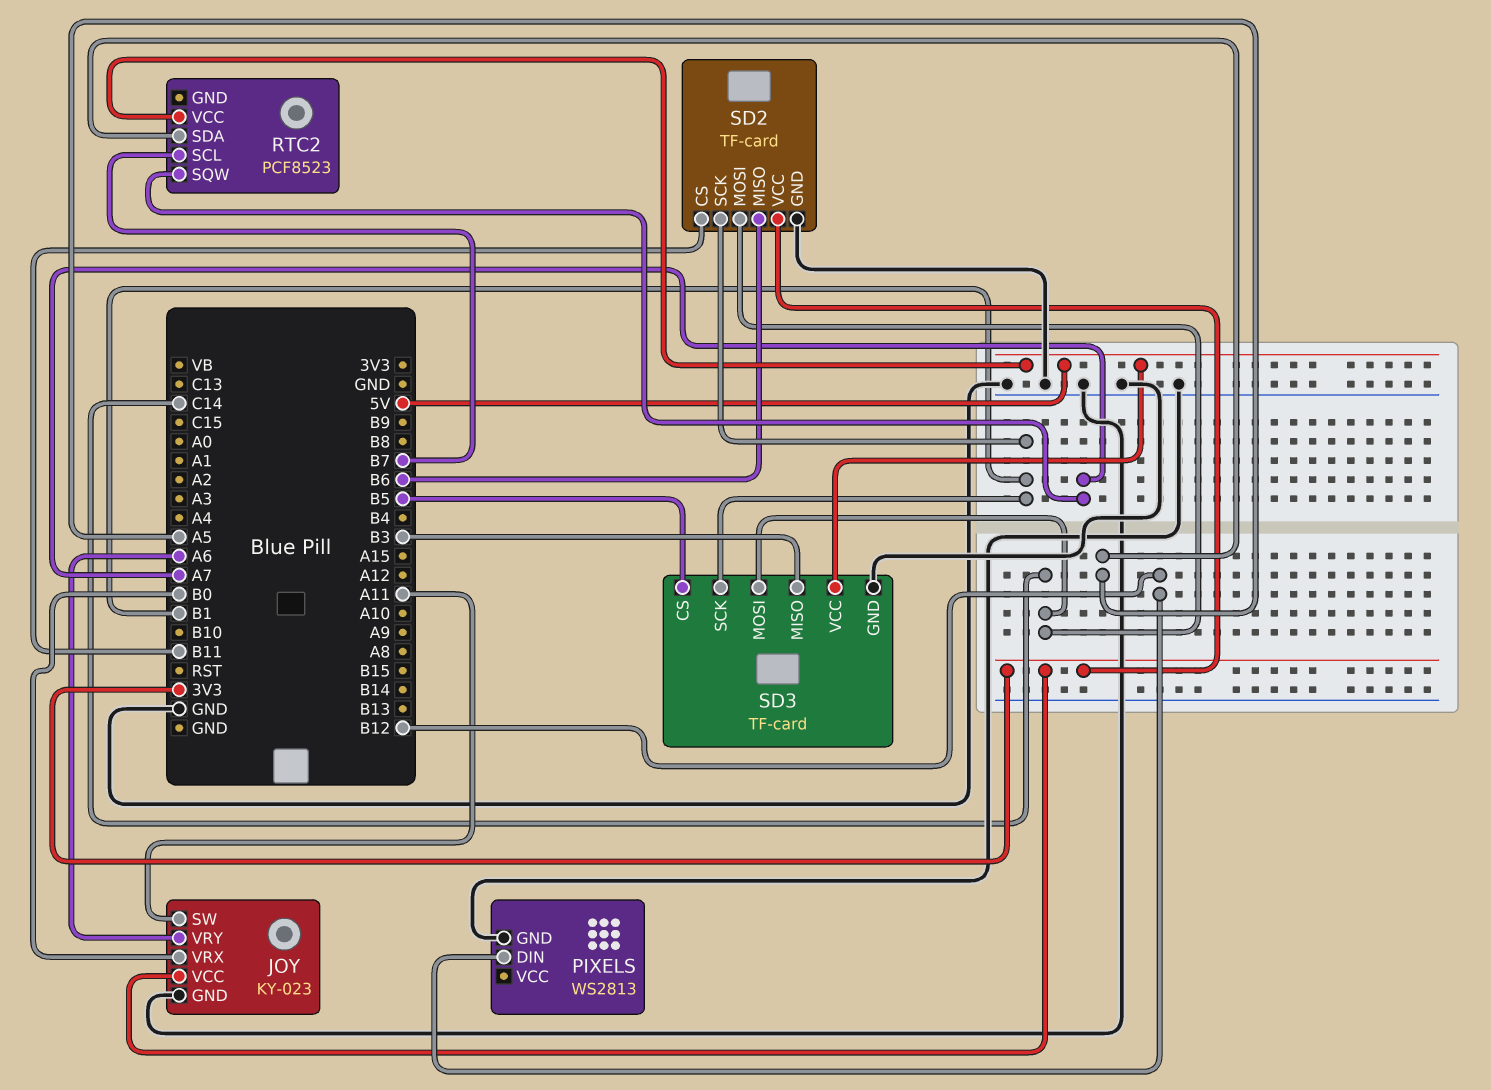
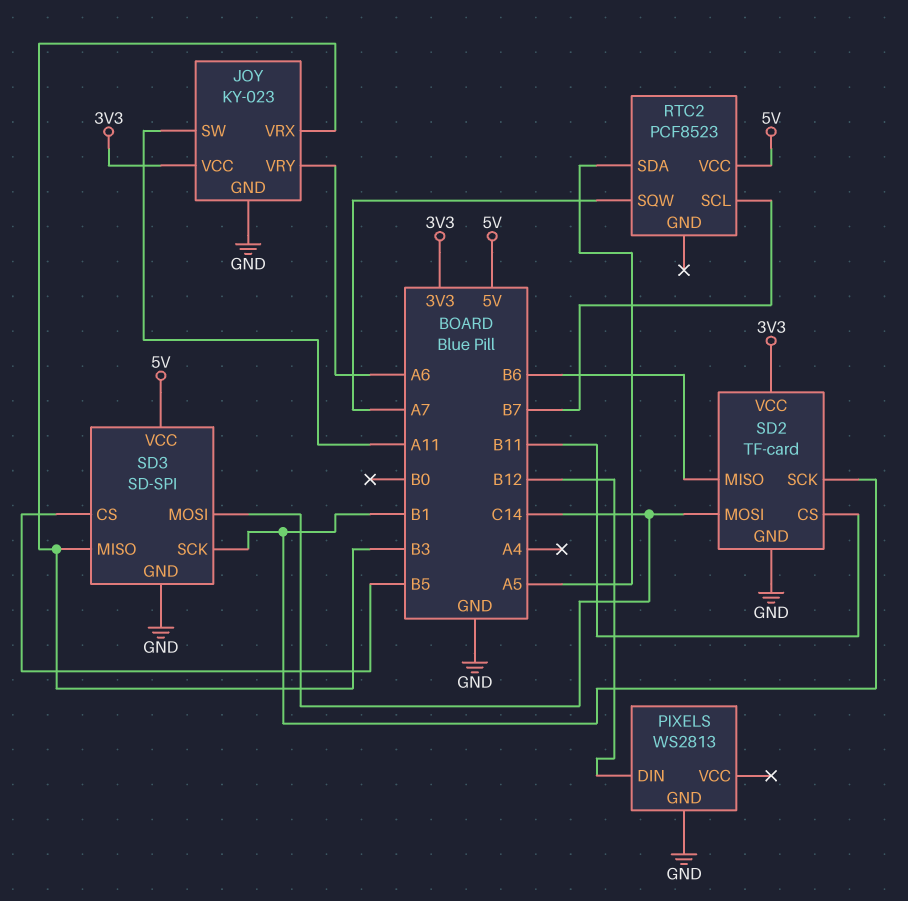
JOY pin VRX: B0 -> B3
SD3: TF-card -> SD-SPI

